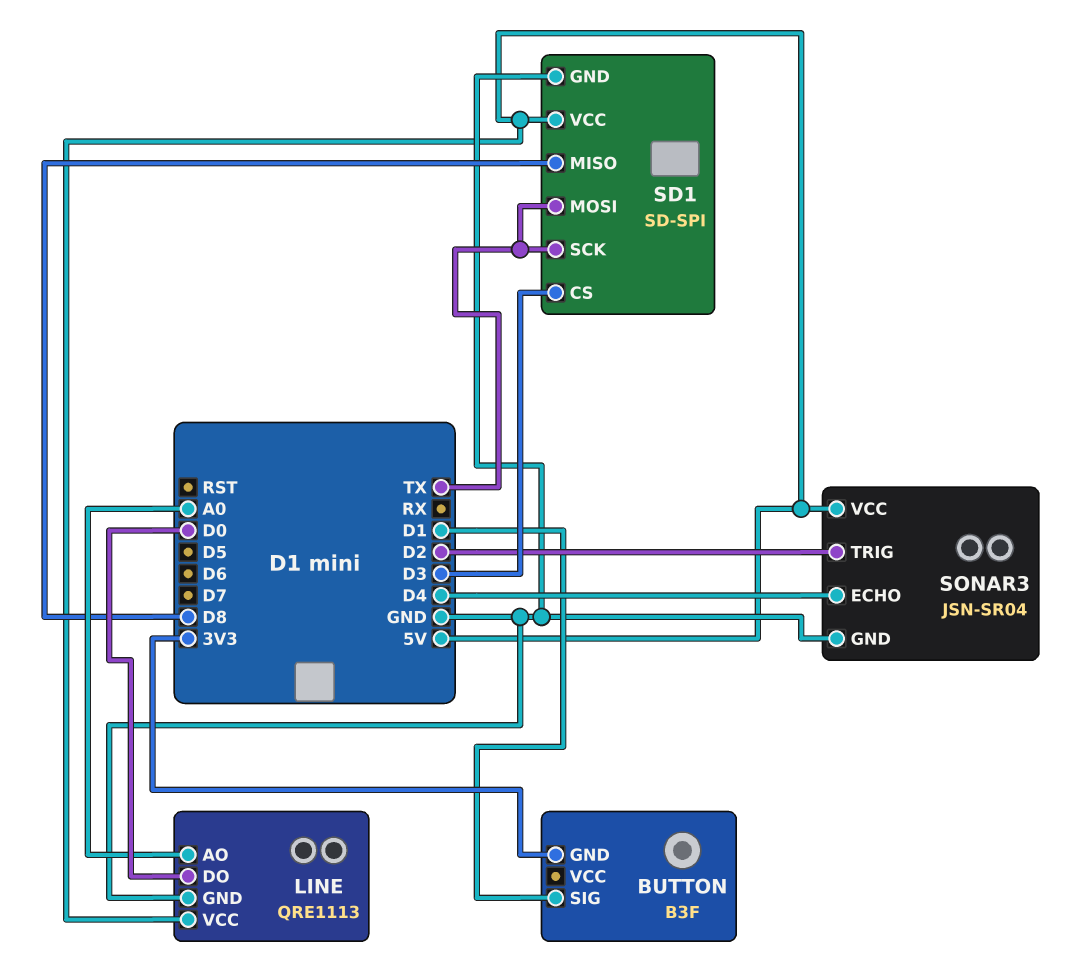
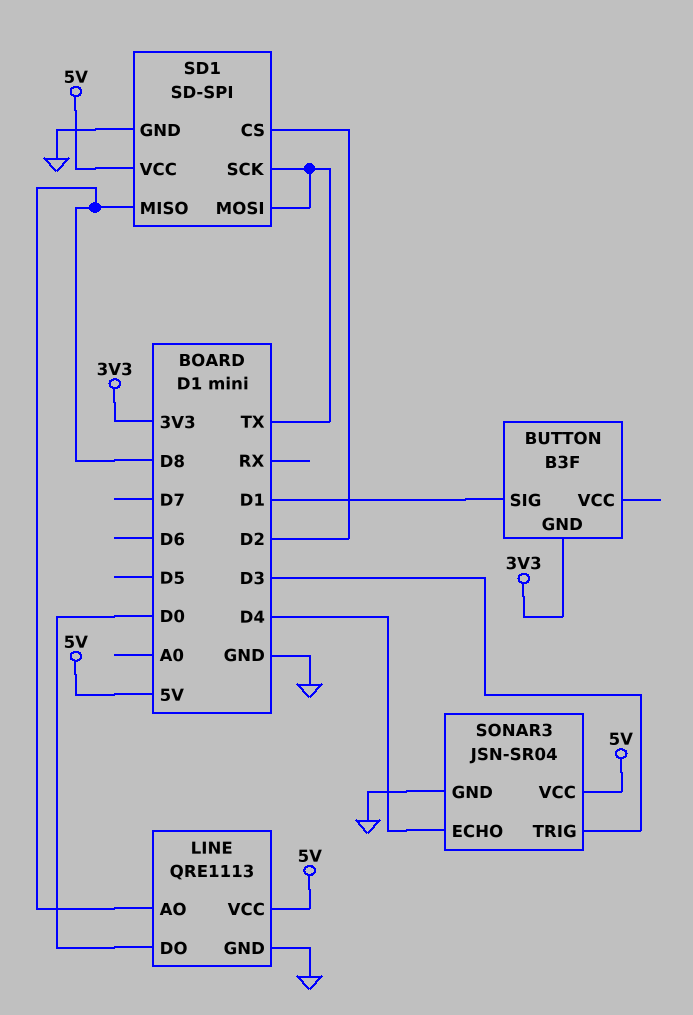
LINE pin AO: A0 -> D8
SD1 pin CS: D3 -> D2
SONAR3 pin TRIG: D2 -> D3

